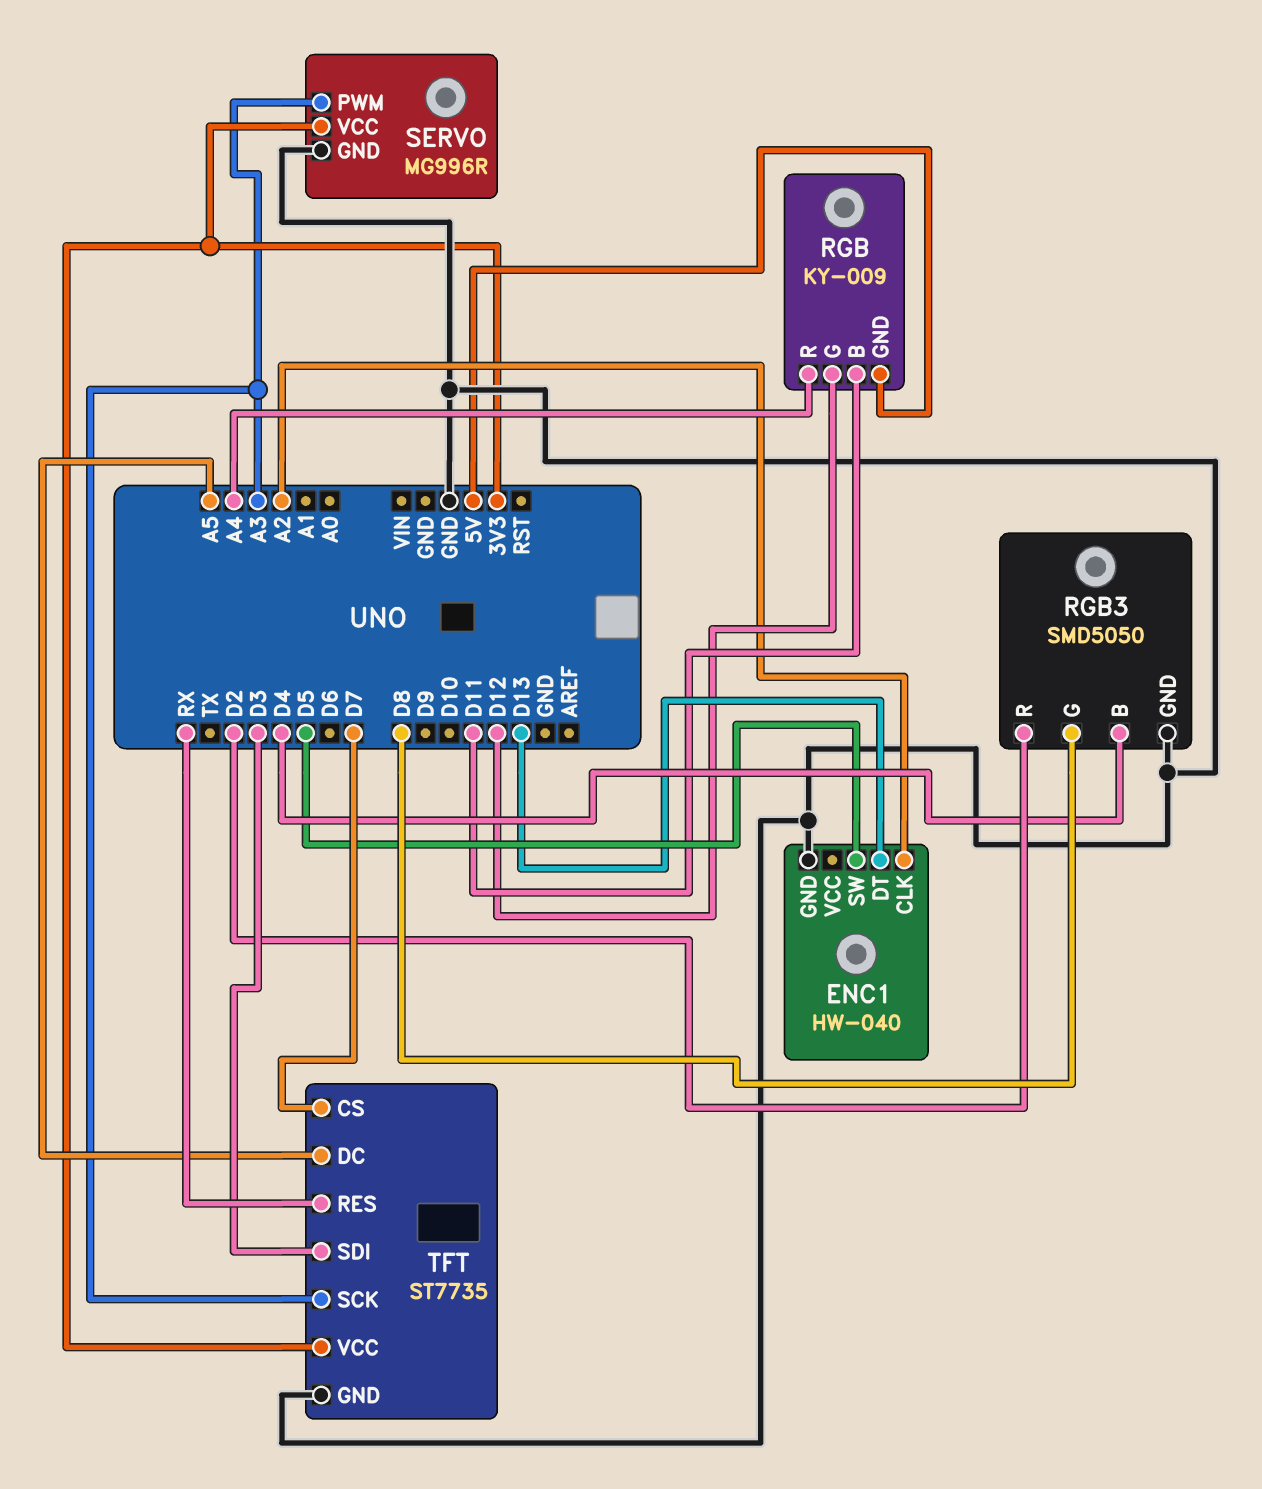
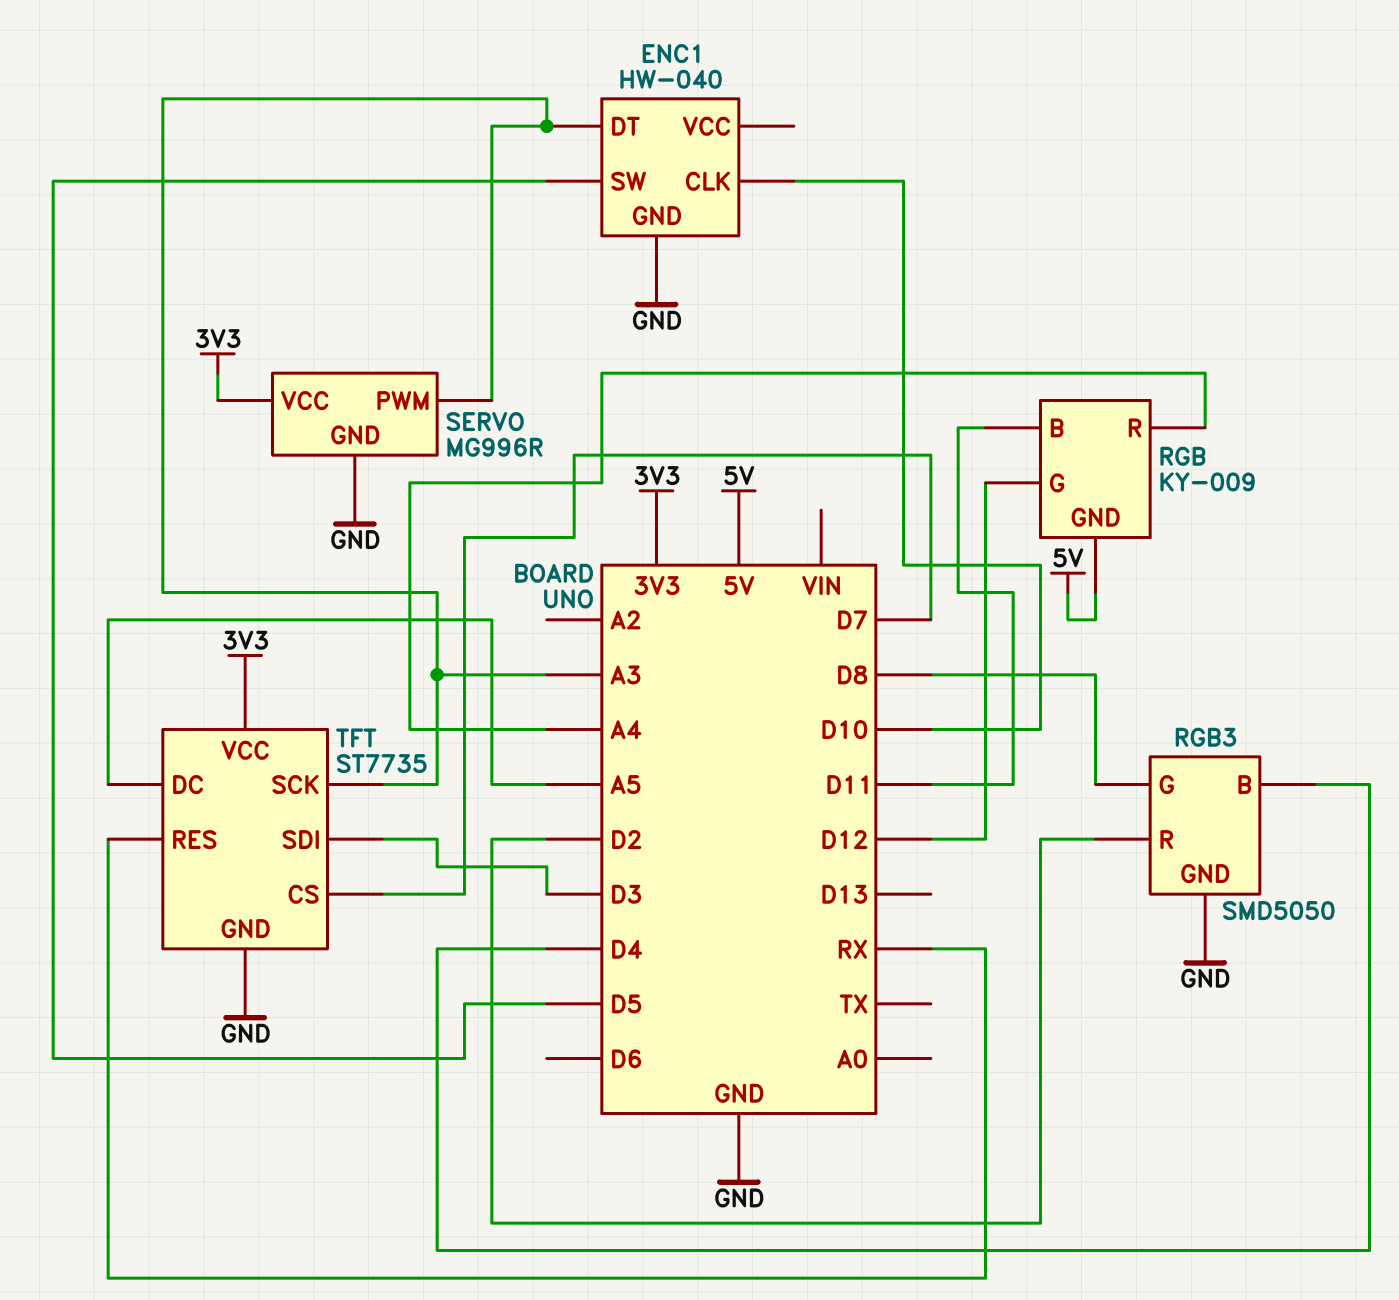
ENC1 pin CLK: A2 -> D10
ENC1 pin DT: D13 -> A3

